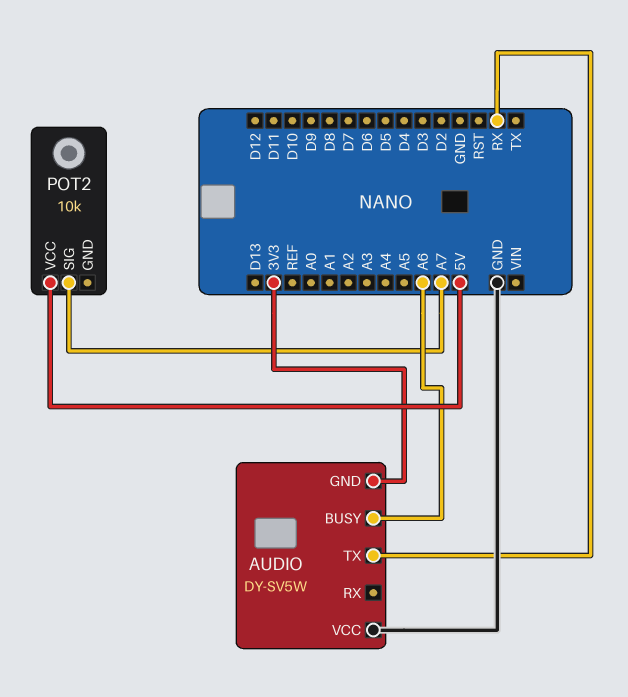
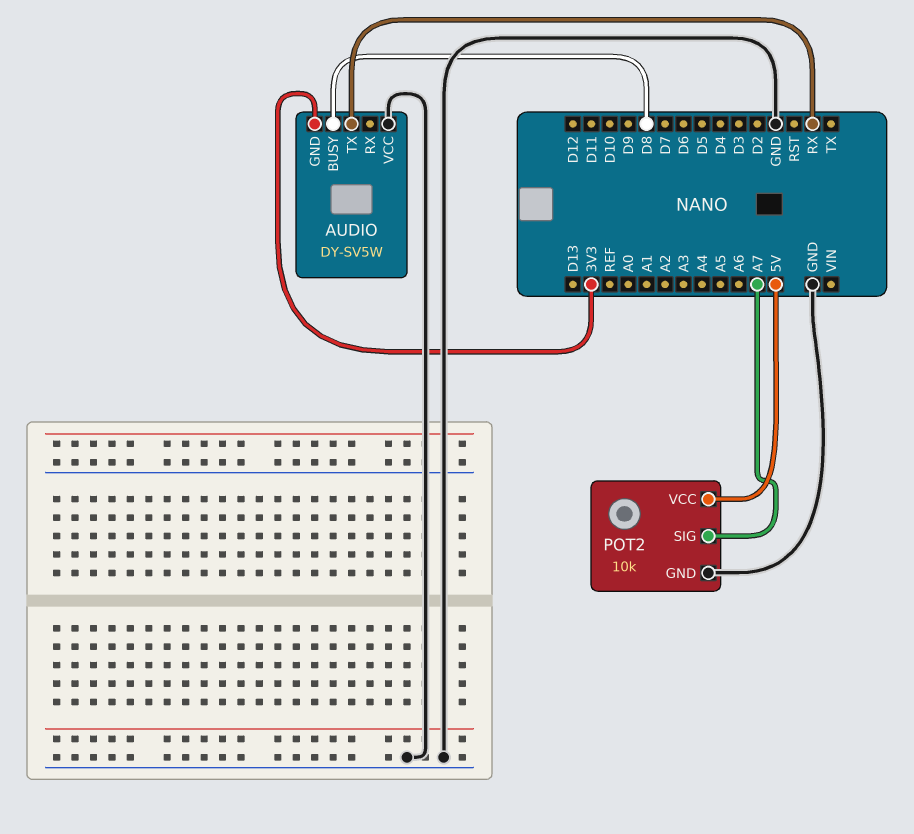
AUDIO pin BUSY: A6 -> D8
POT2 pin GND: none -> GND

